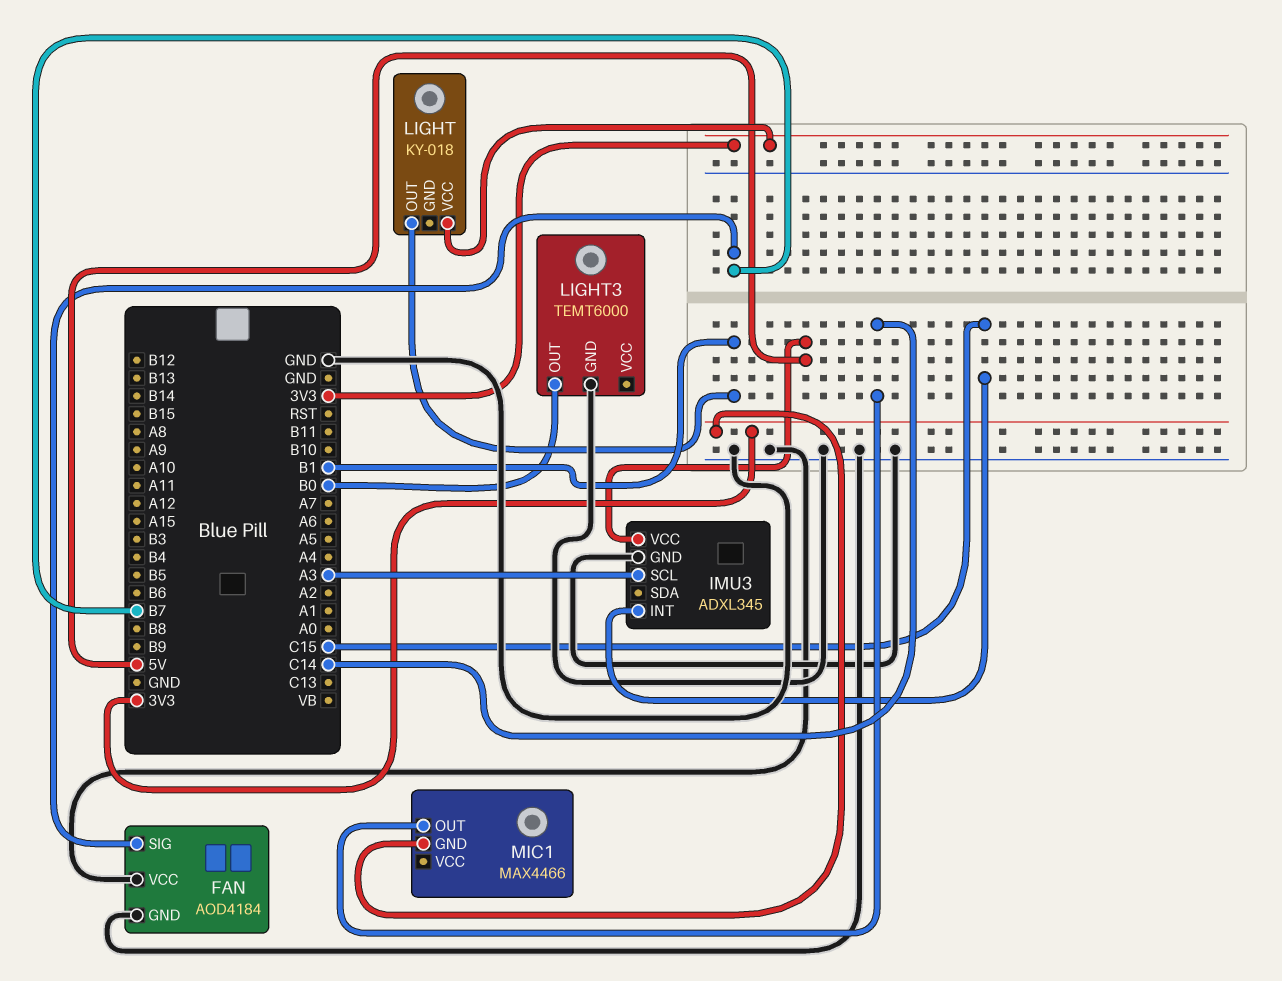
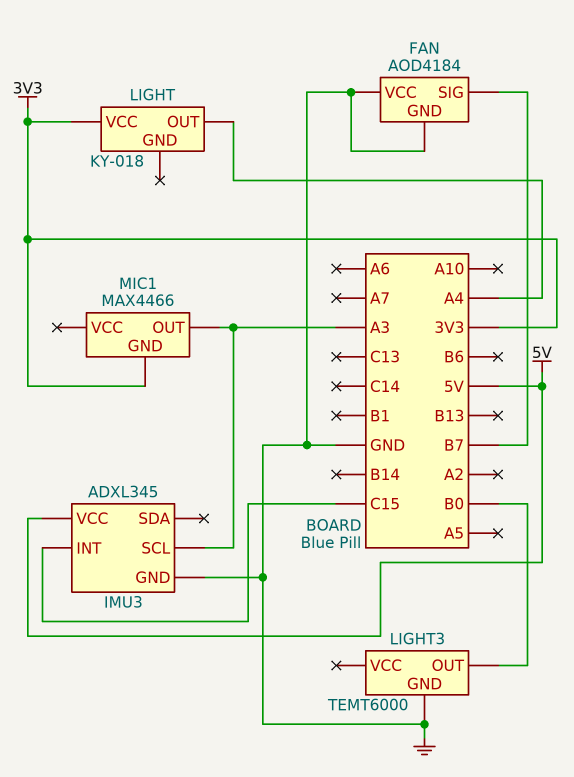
LIGHT pin OUT: B1 -> A4
MIC1 pin OUT: C14 -> A3

